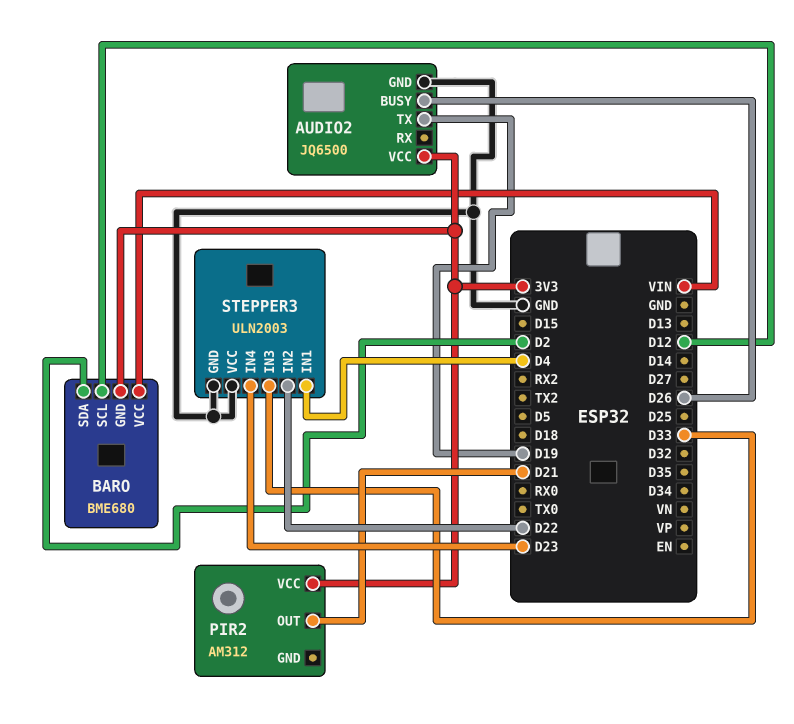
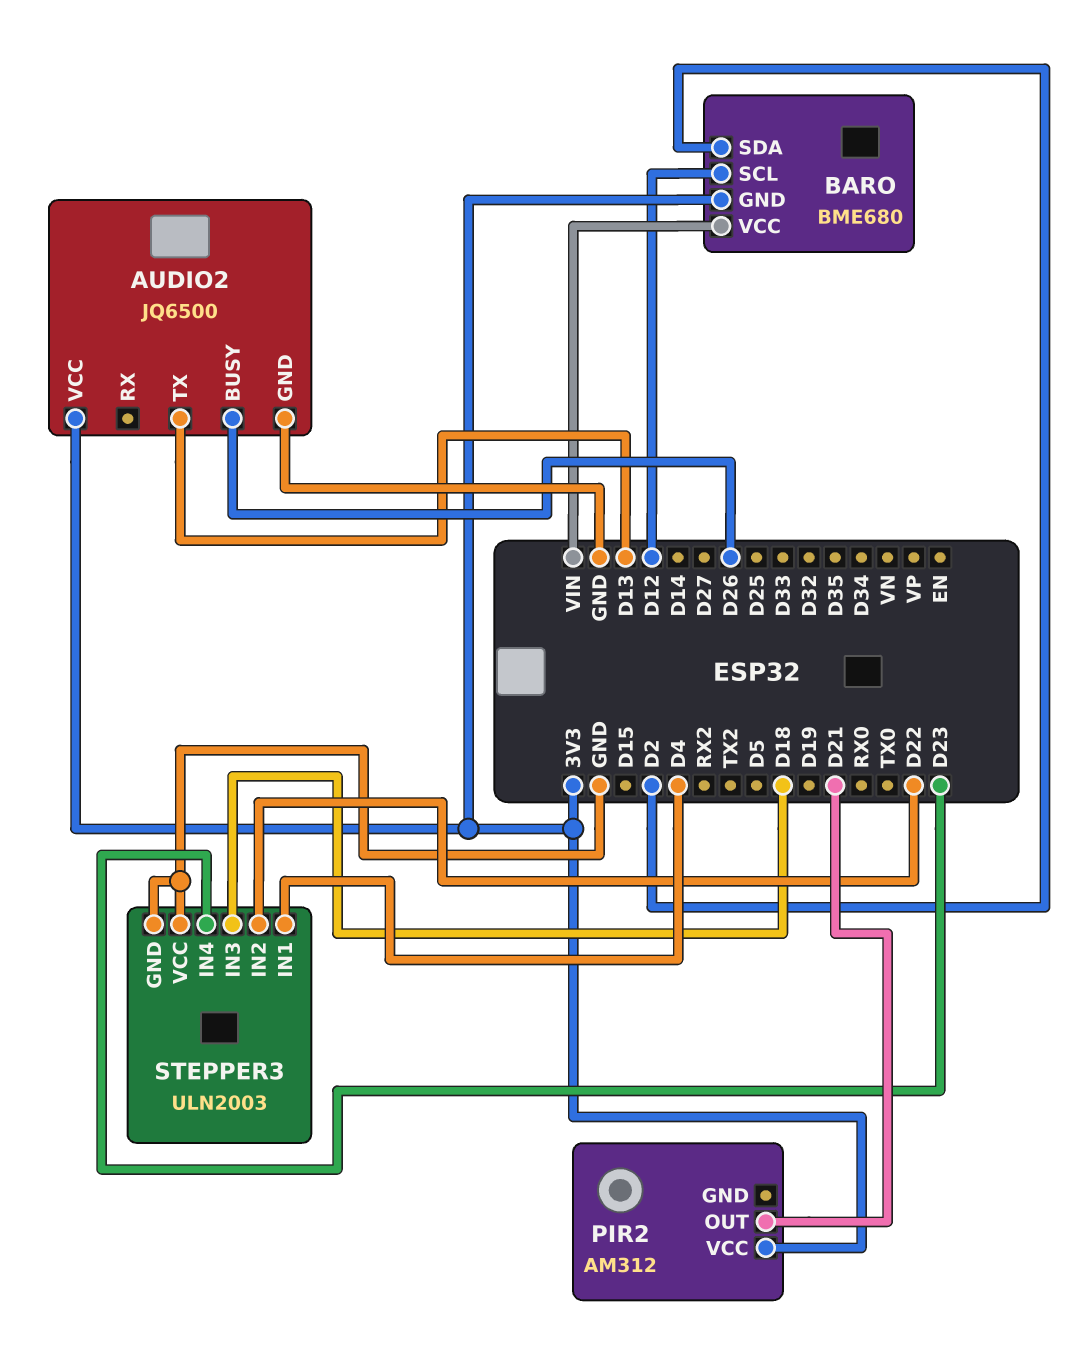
AUDIO2 pin TX: D19 -> D13
STEPPER3 pin IN3: D33 -> D18

